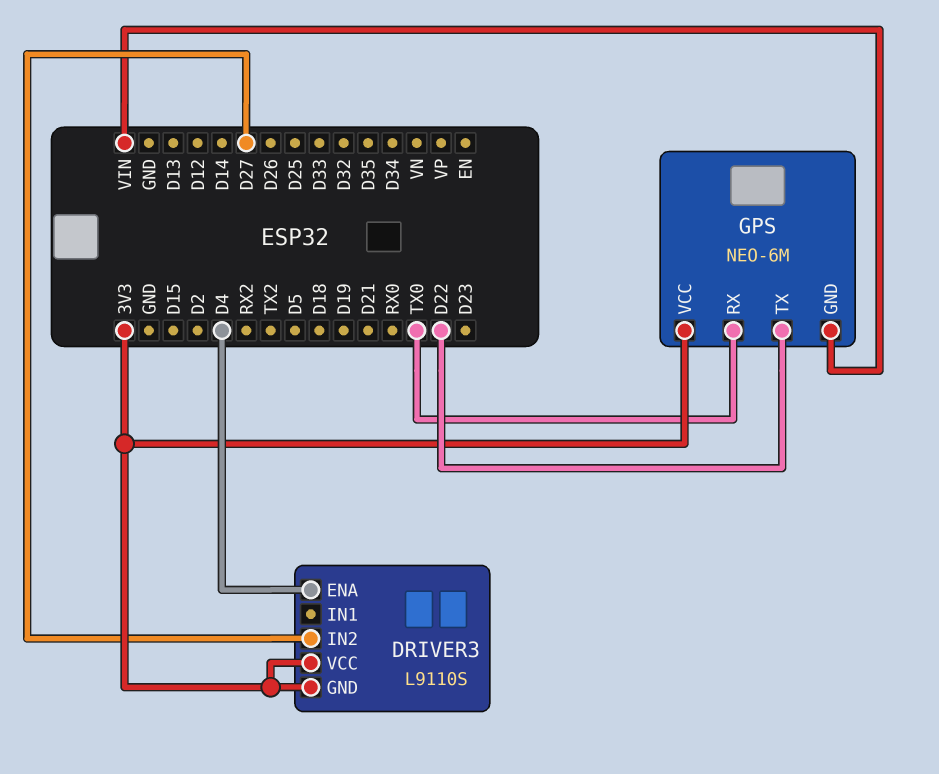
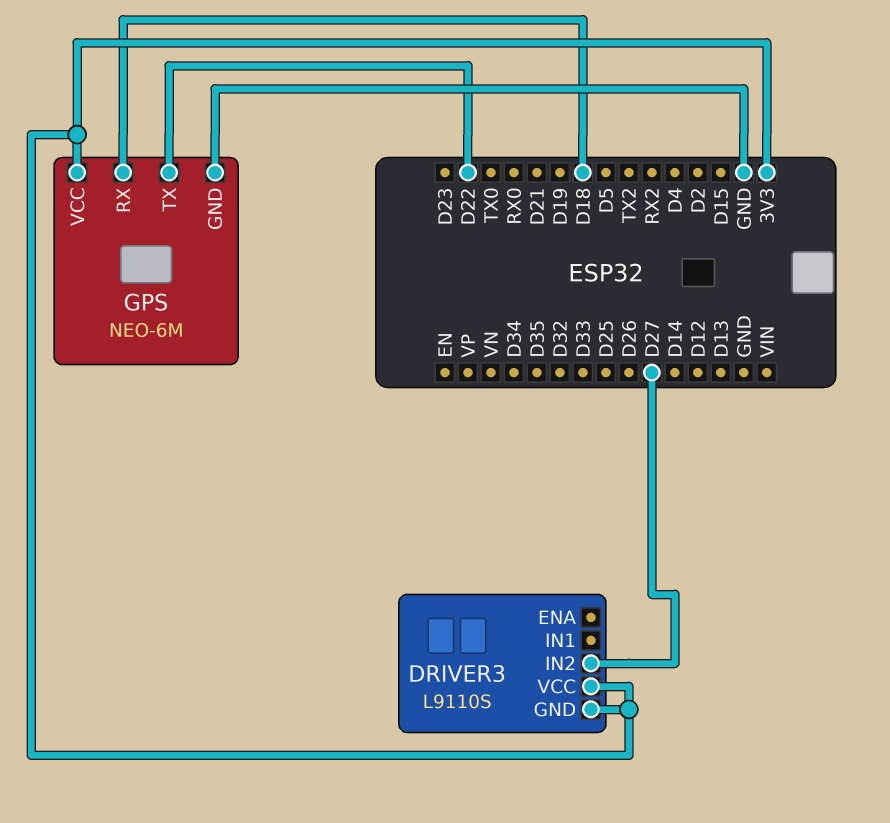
DRIVER3 pin ENA: D4 -> none
GPS pin GND: VIN -> GND
GPS pin RX: TX0 -> D18

